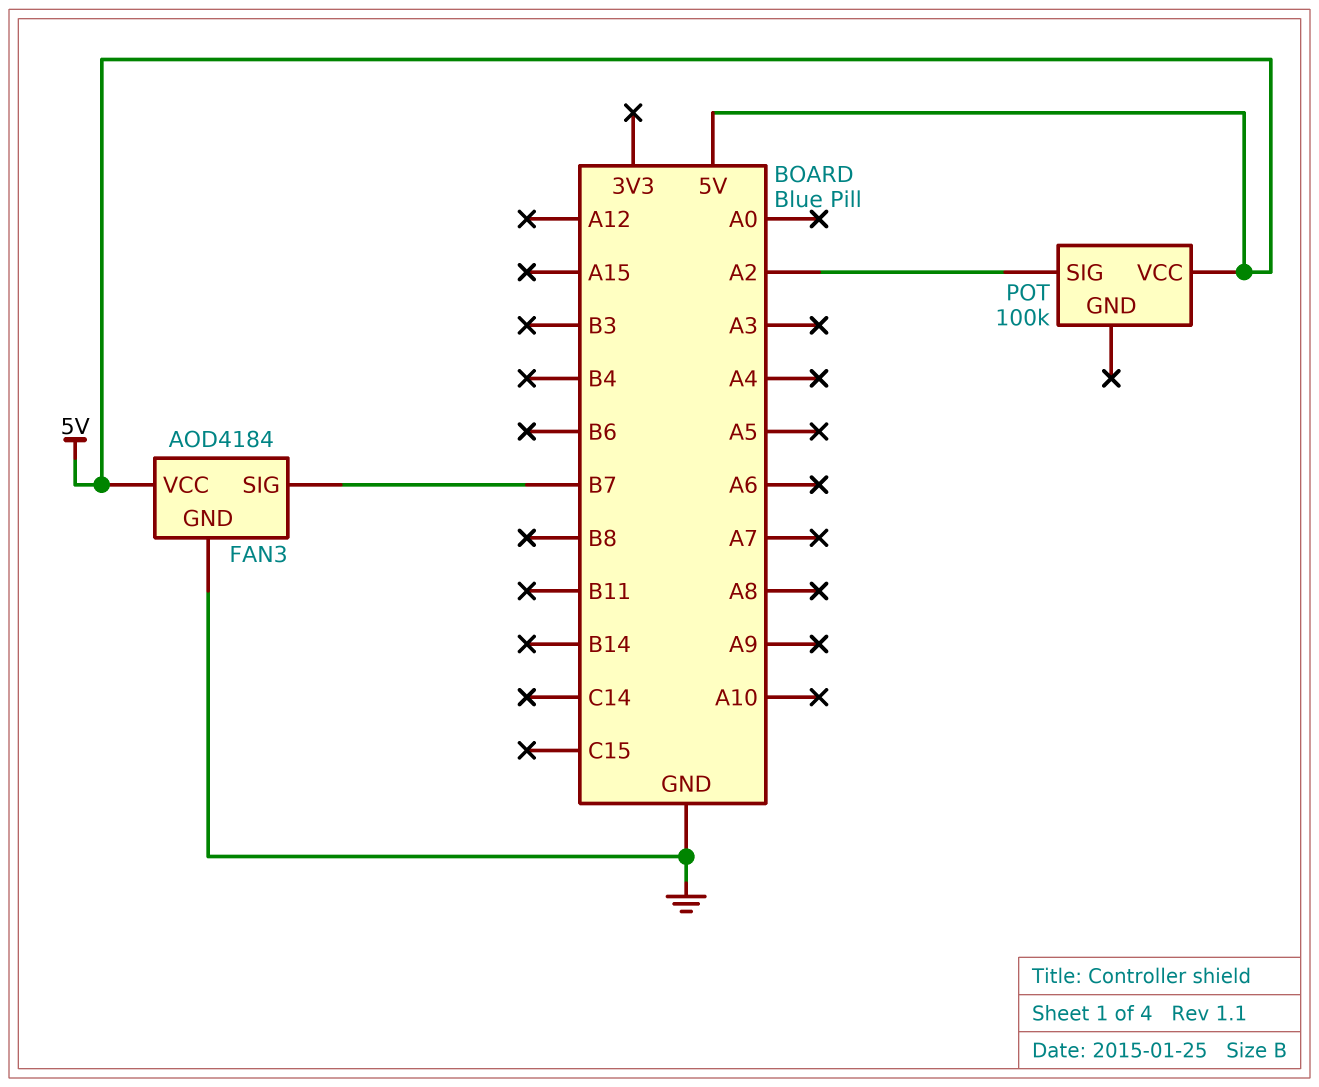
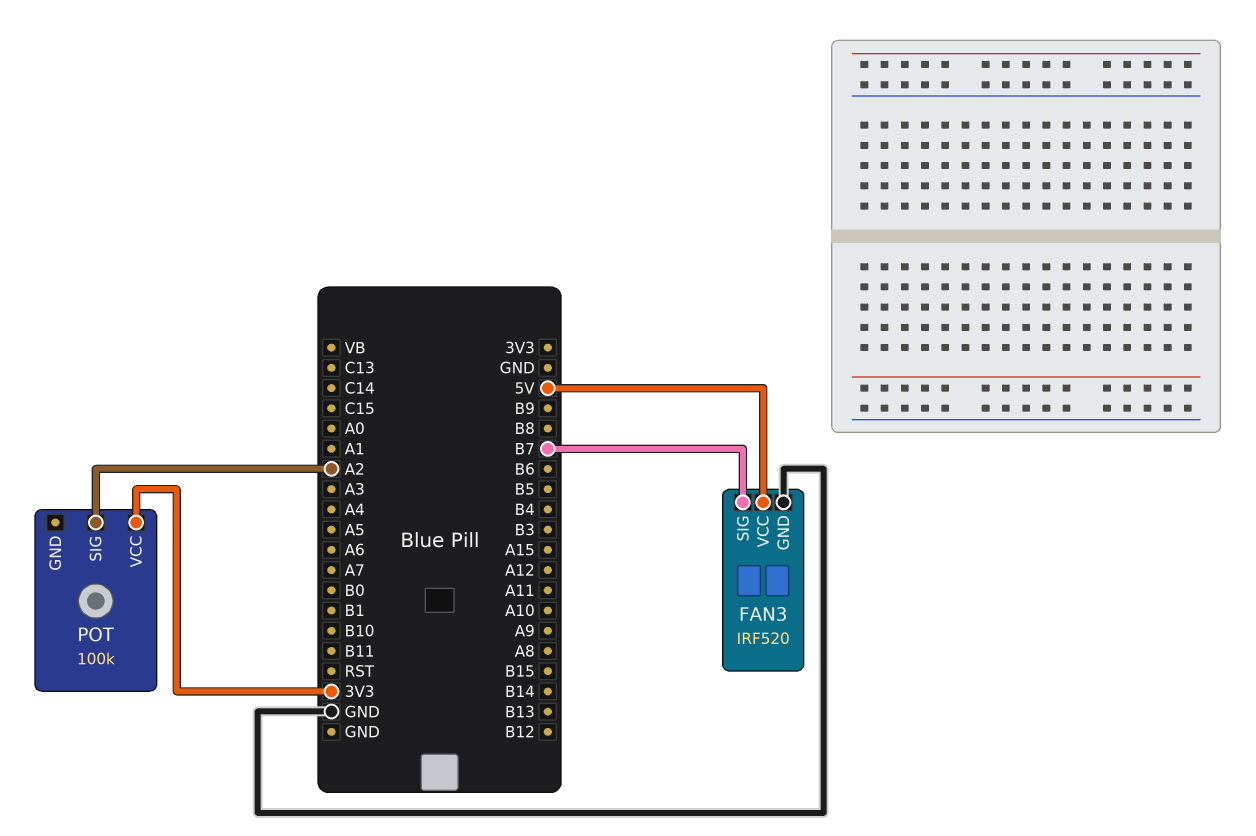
FAN3: AOD4184 -> IRF520
POT pin VCC: 5V -> 3V3

